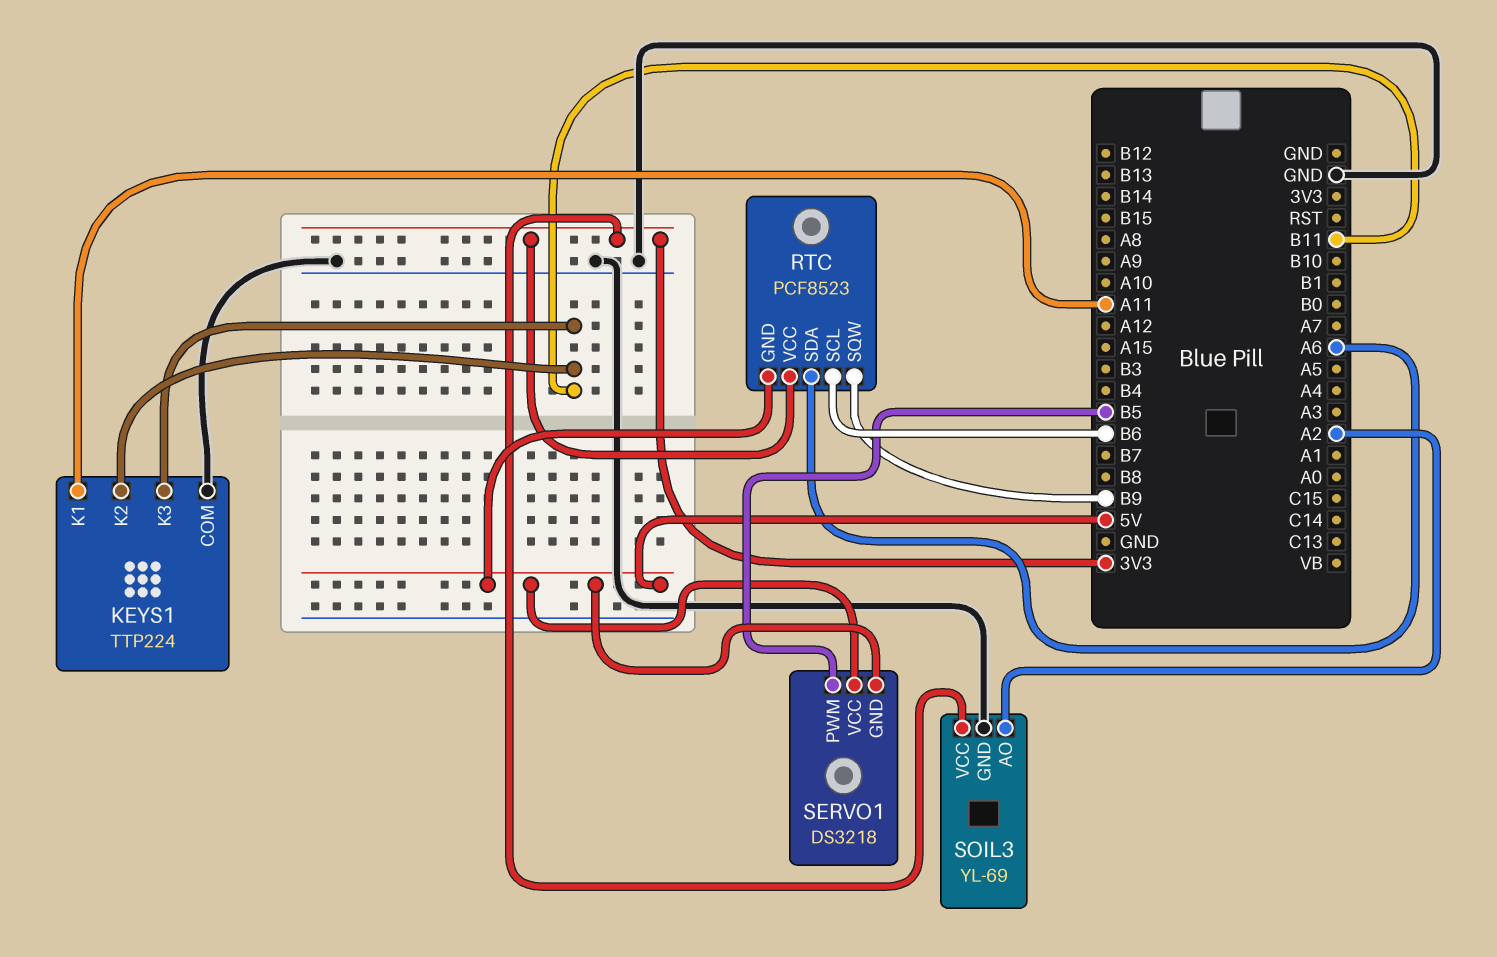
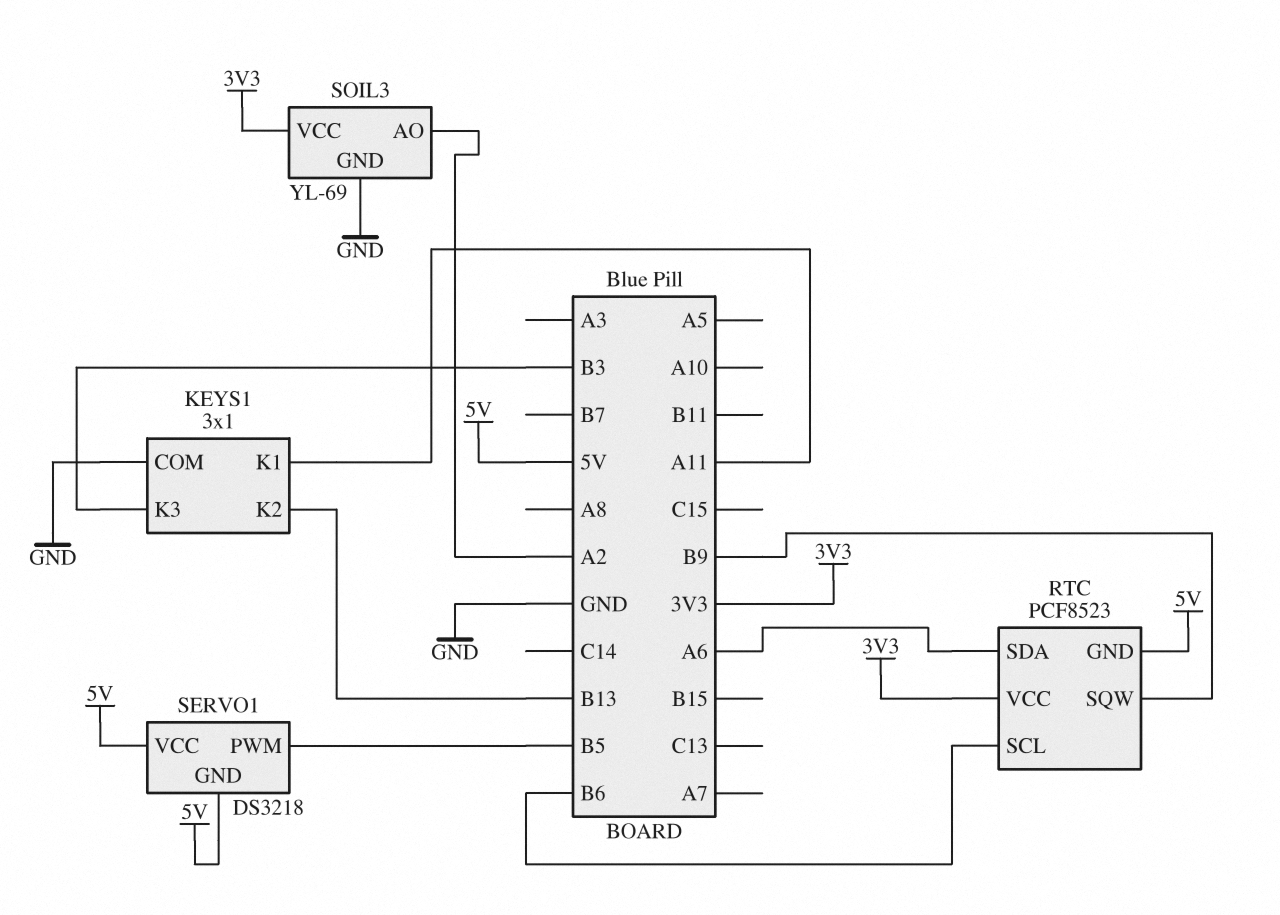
KEYS1: TTP224 -> 3x1
KEYS1 pin K2: B11 -> B13
KEYS1 pin K3: B11 -> B3

